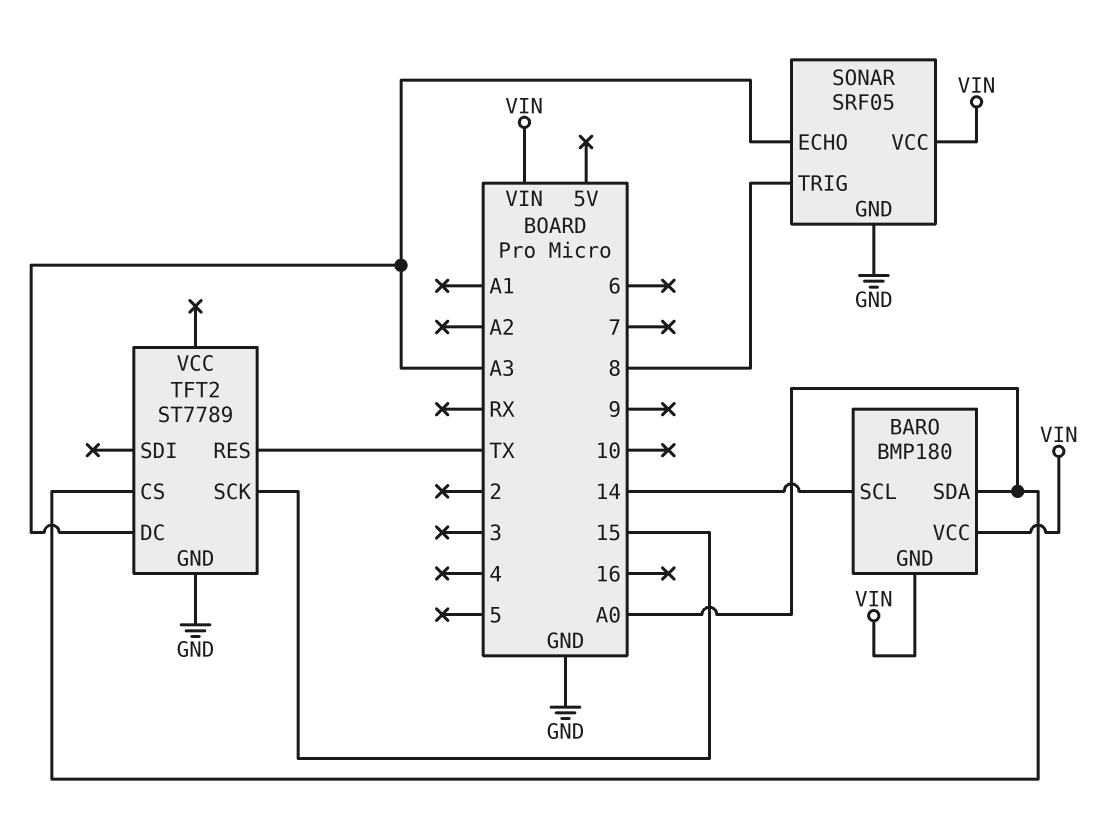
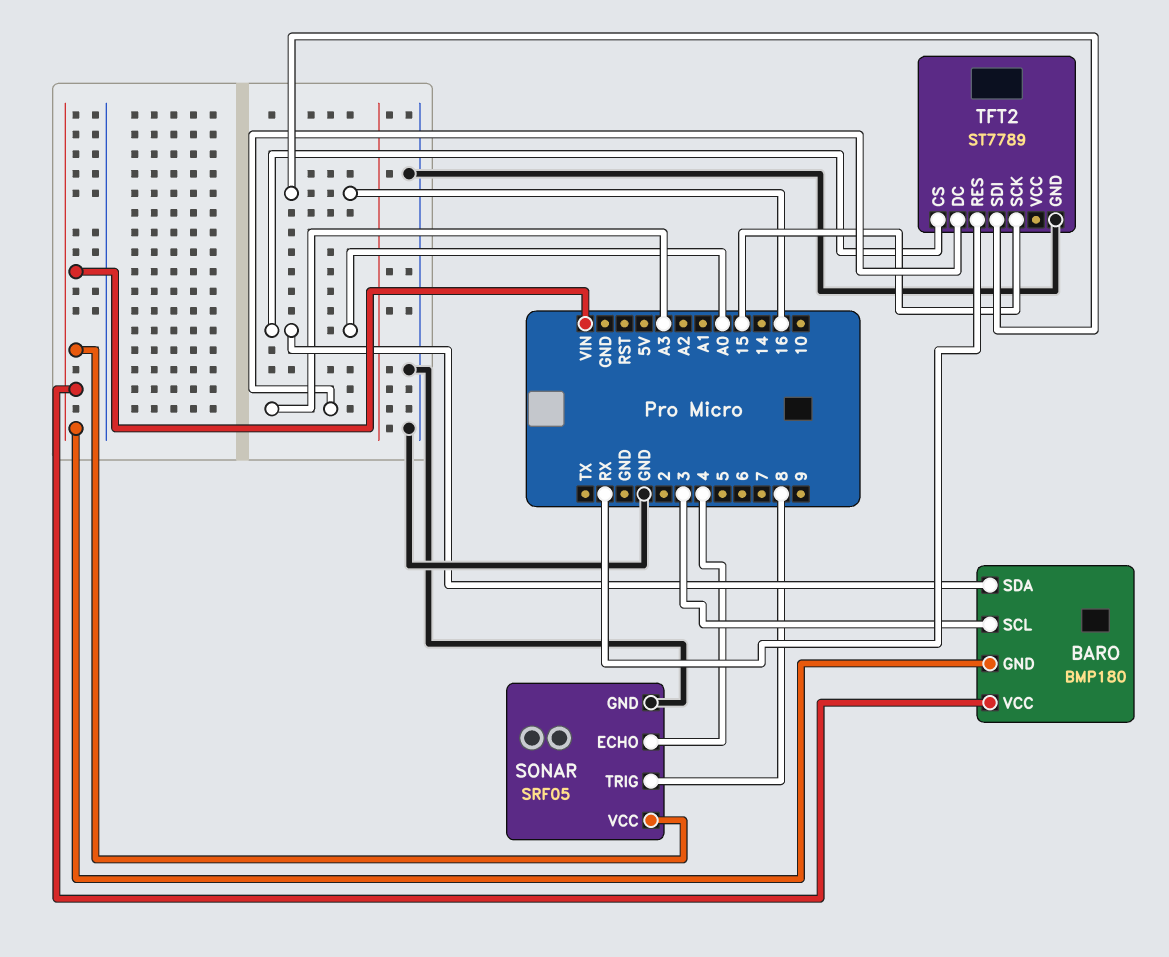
BARO pin SCL: 14 -> 3
SONAR pin ECHO: A3 -> 4
TFT2 pin RES: TX -> RX
TFT2 pin SDI: none -> 16

